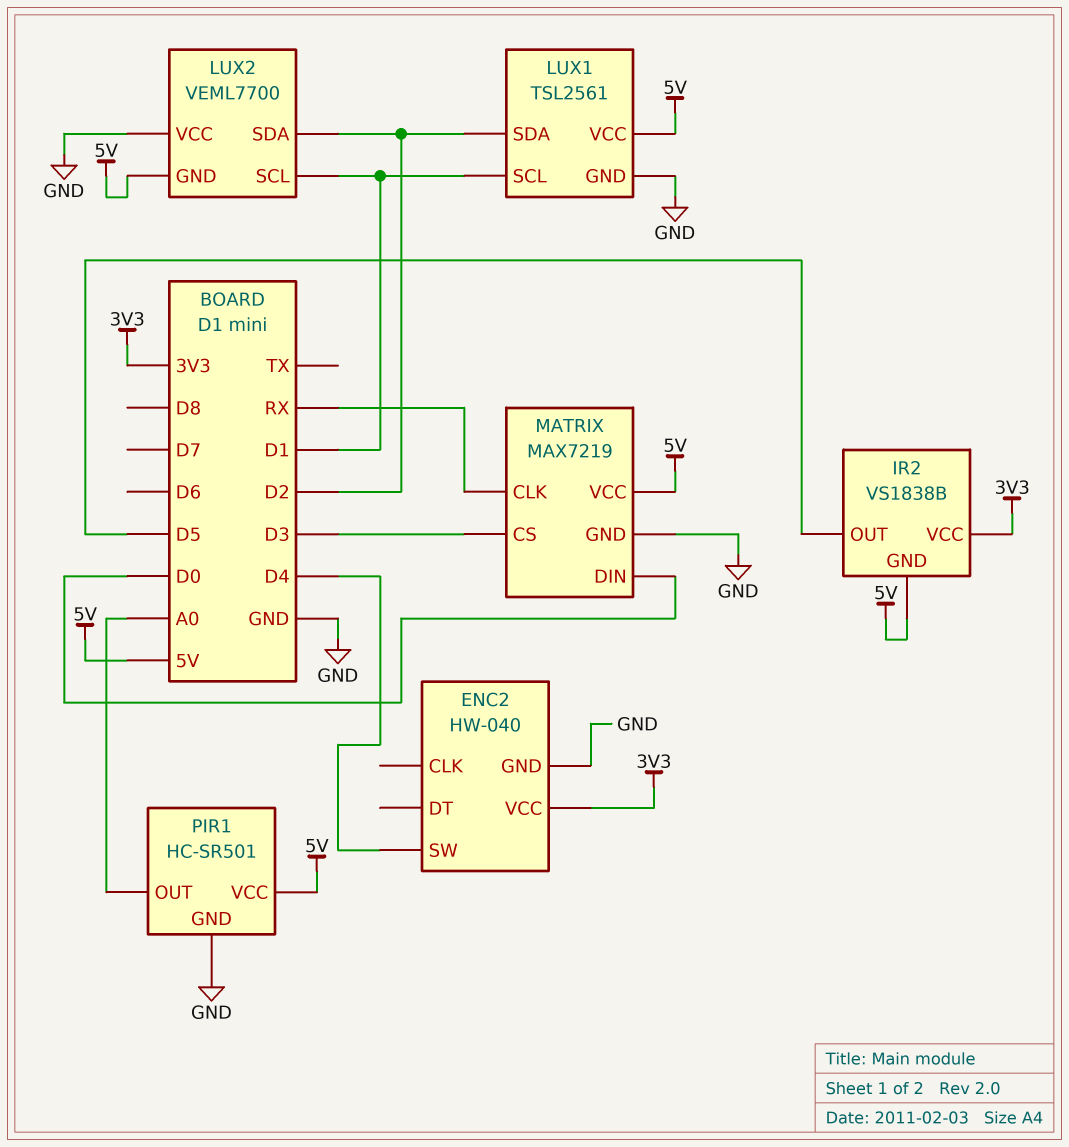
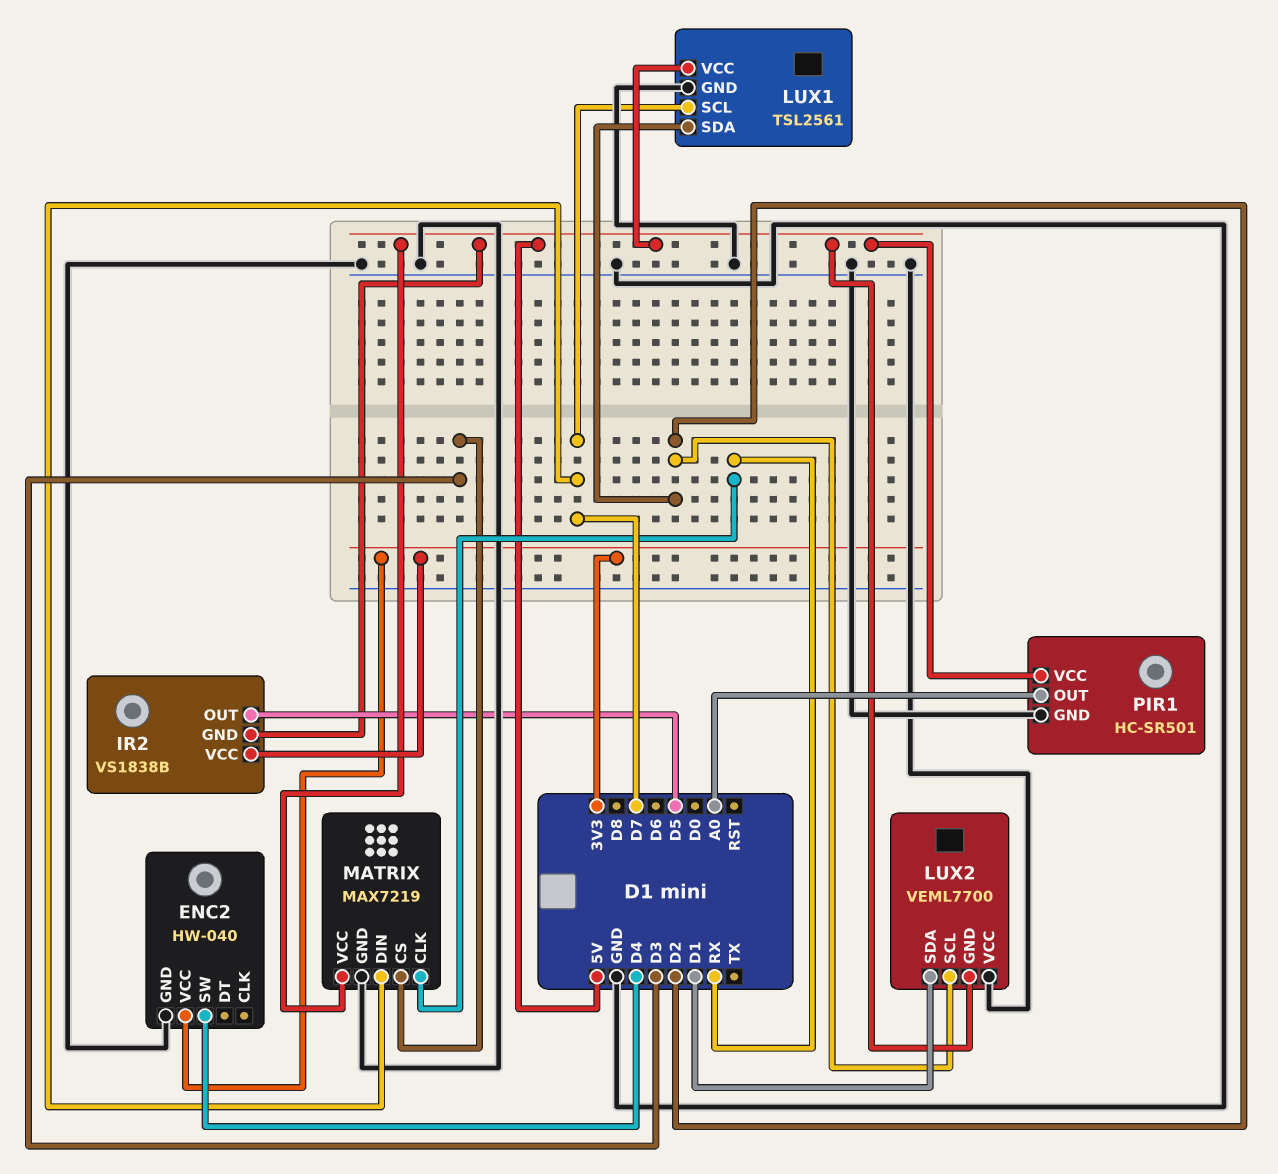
LUX1 pin SCL: D1 -> D7
LUX2 pin SCL: D1 -> D2
LUX2 pin SDA: D2 -> D1
MATRIX pin DIN: D0 -> D7

